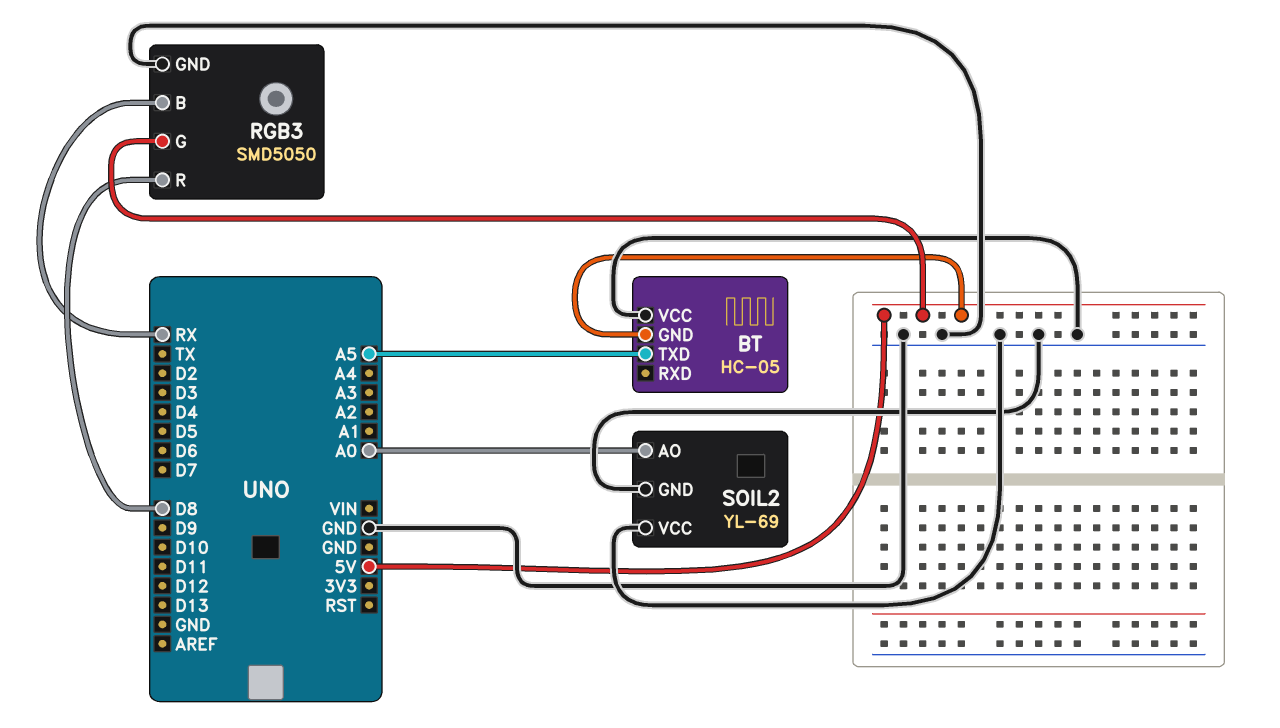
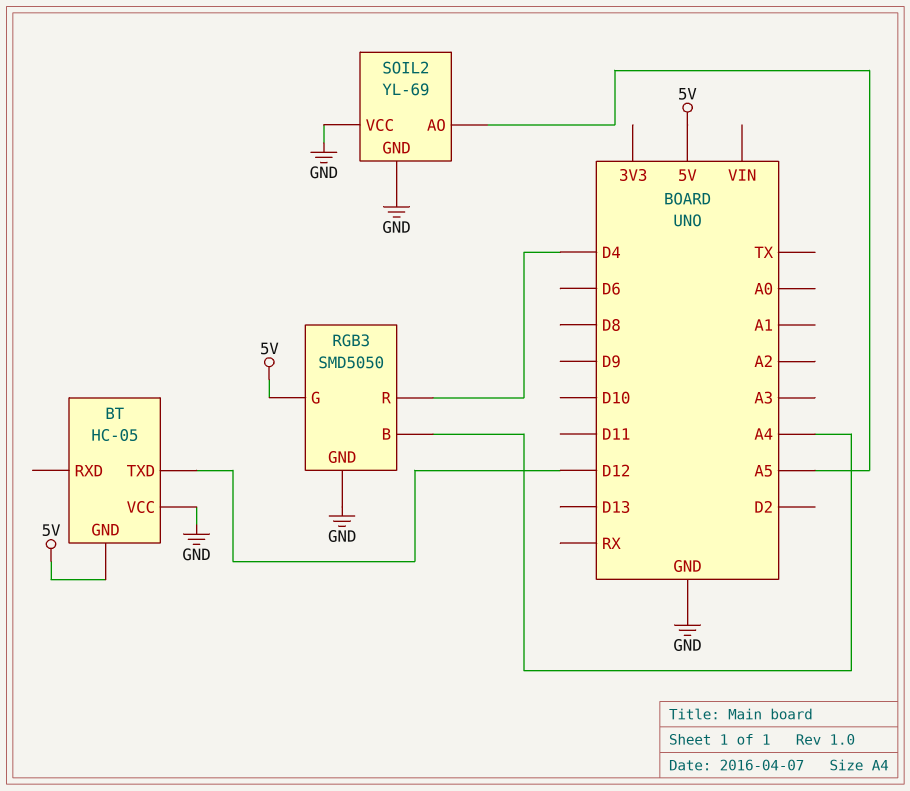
BT pin TXD: A5 -> D12
RGB3 pin B: RX -> A4
RGB3 pin R: D8 -> D4
SOIL2 pin AO: A0 -> A5

